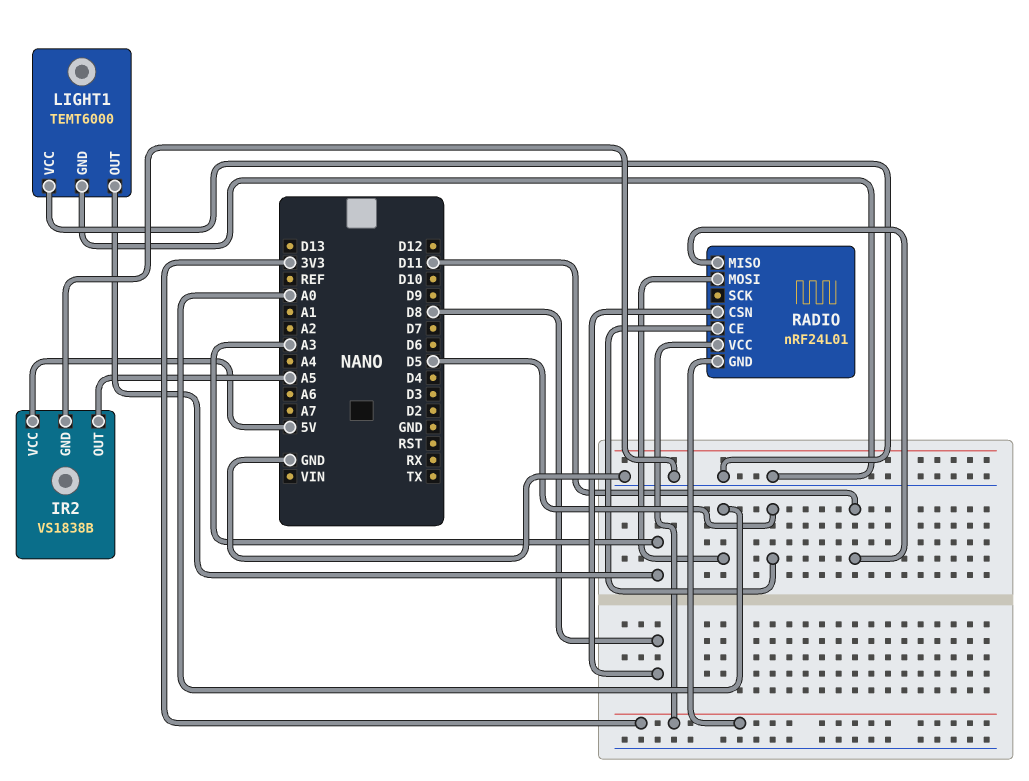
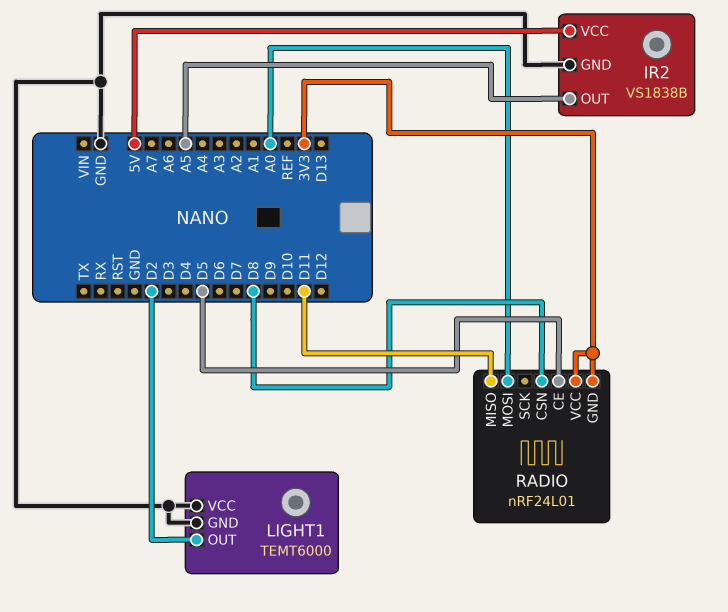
LIGHT1 pin OUT: A3 -> D2

